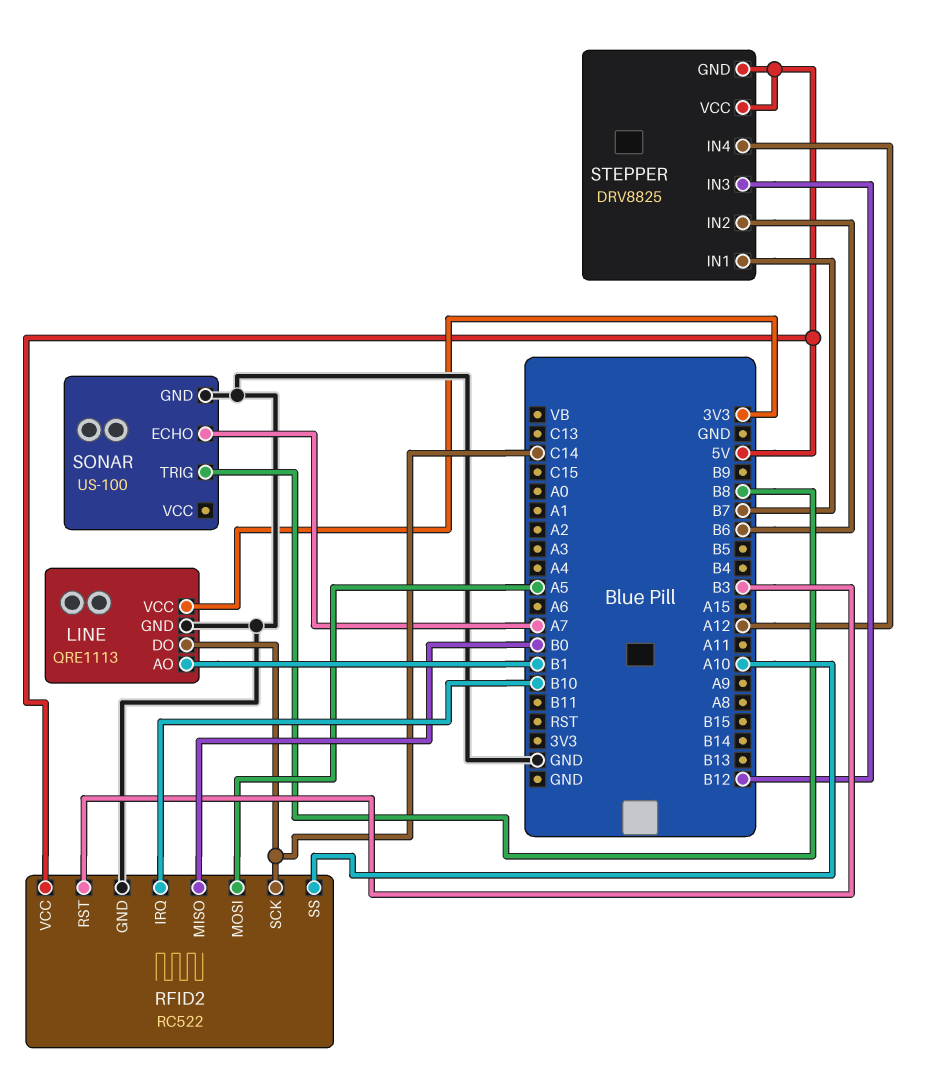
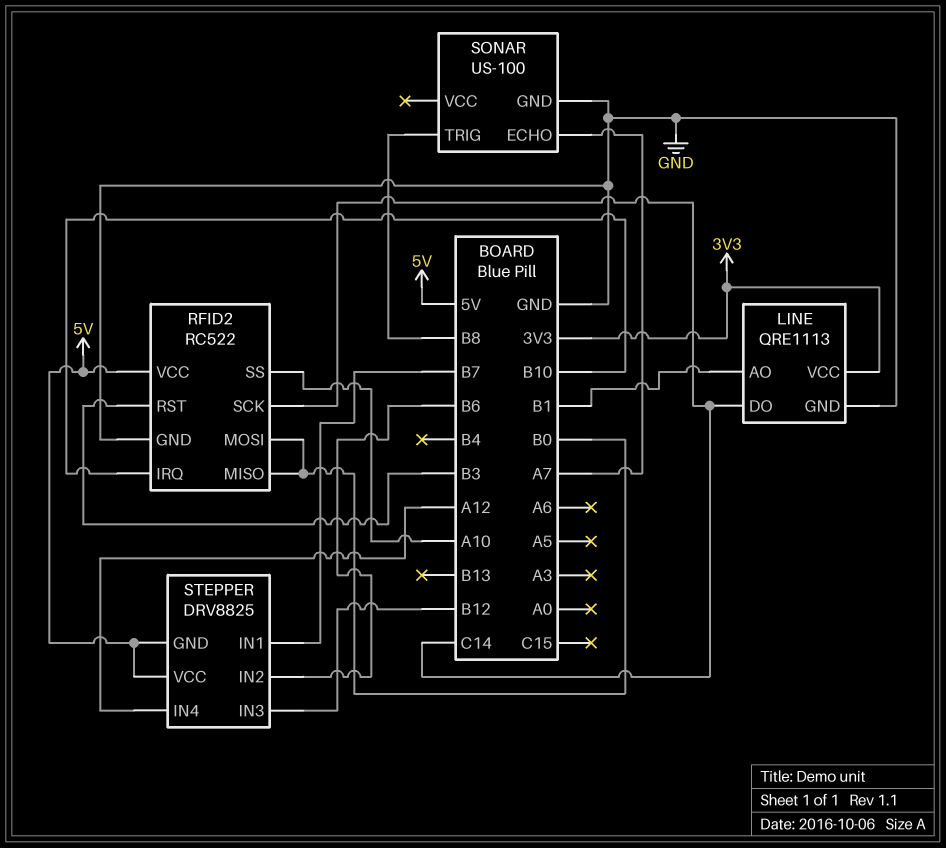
RFID2 pin MOSI: A5 -> B0

